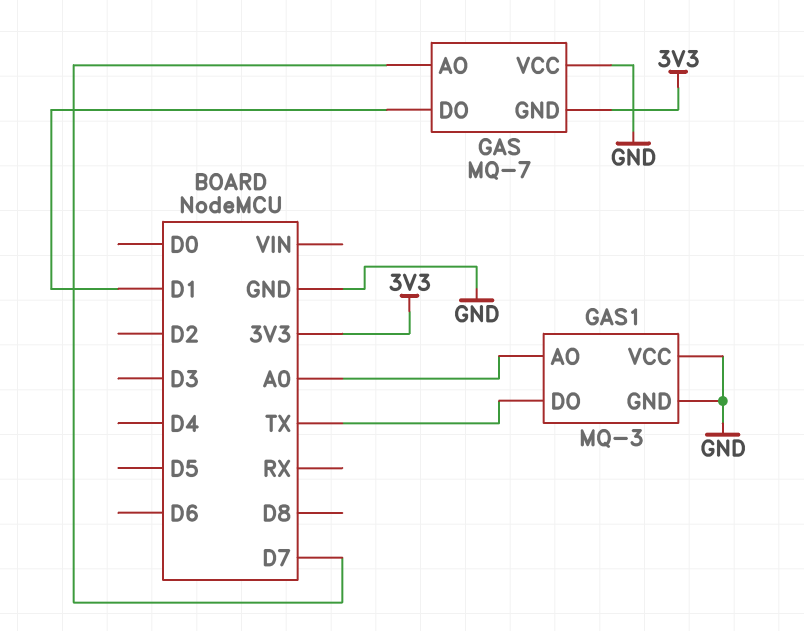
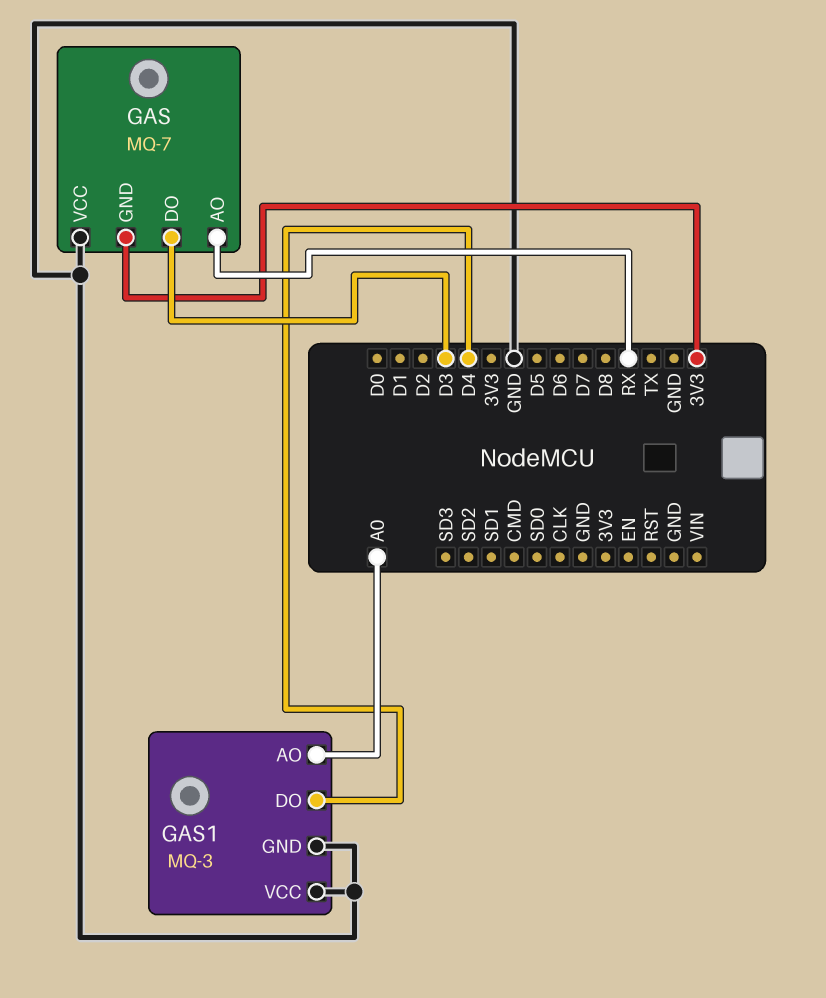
GAS pin AO: D7 -> RX
GAS pin DO: D1 -> D3
GAS1 pin DO: TX -> D4

